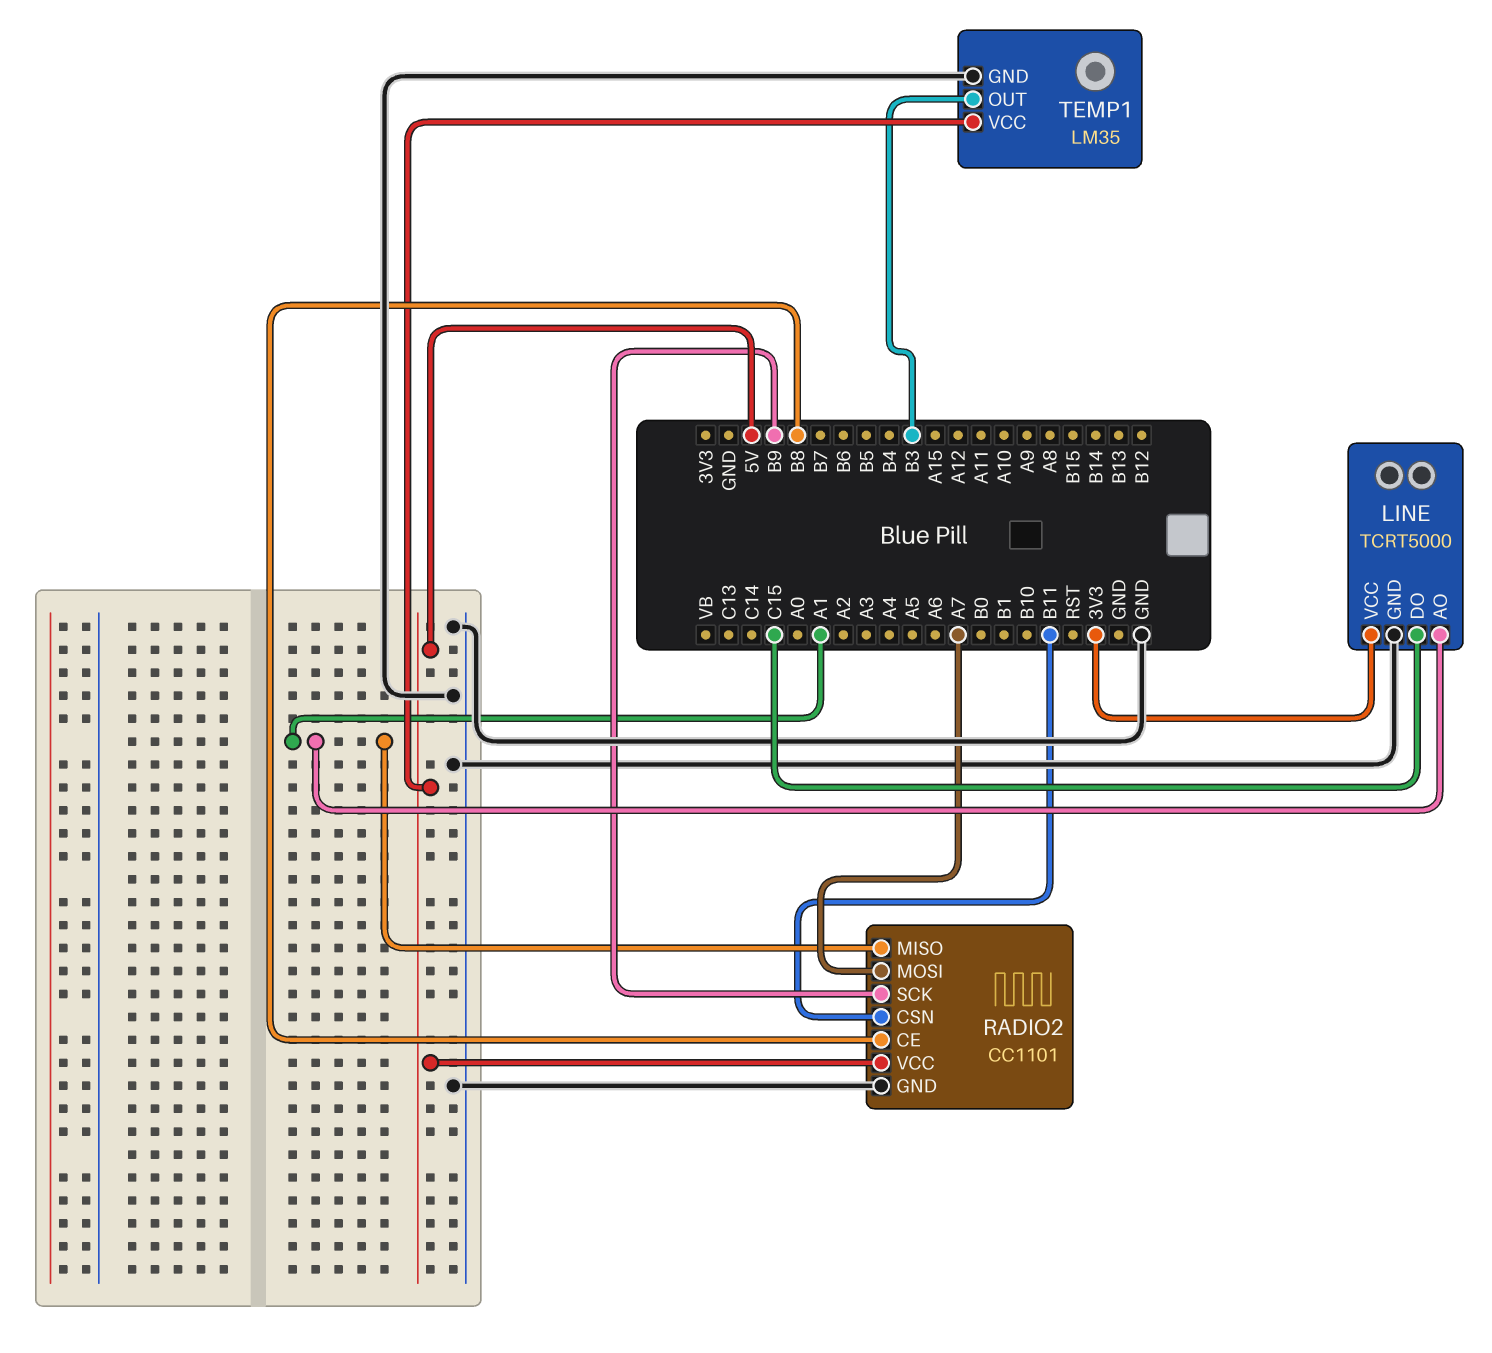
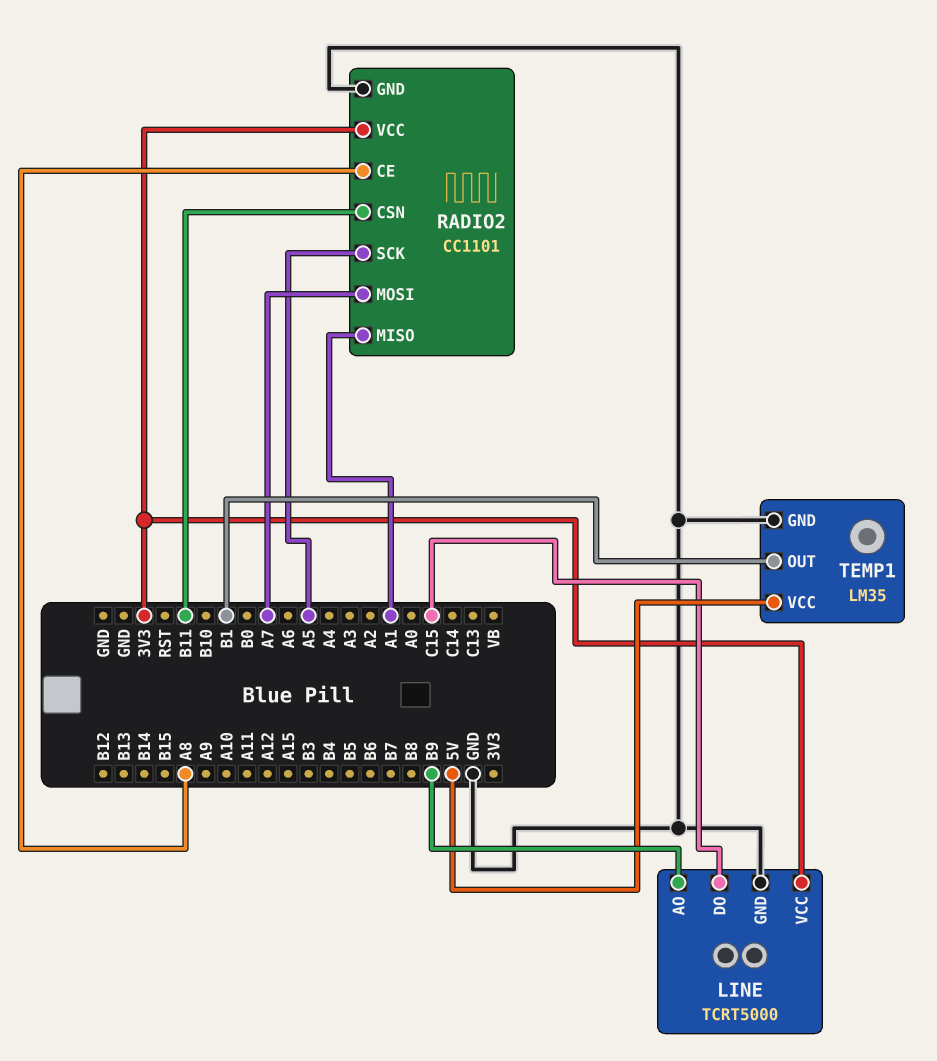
LINE pin AO: A1 -> B9
RADIO2 pin CE: B8 -> A8
RADIO2 pin SCK: B9 -> A5
RADIO2 pin VCC: 5V -> 3V3
TEMP1 pin OUT: B3 -> B1

